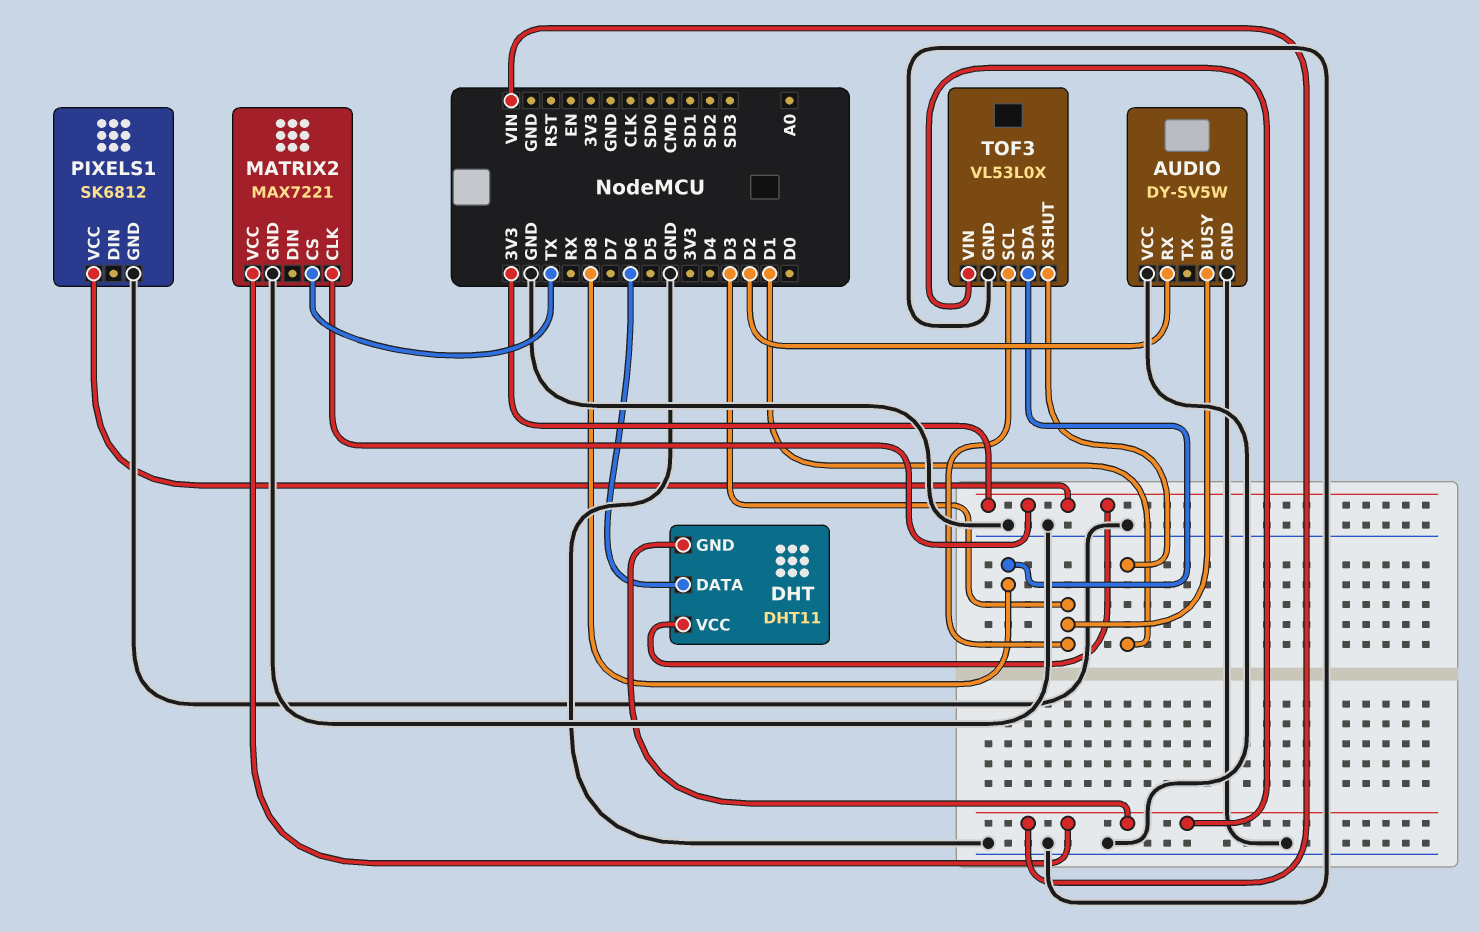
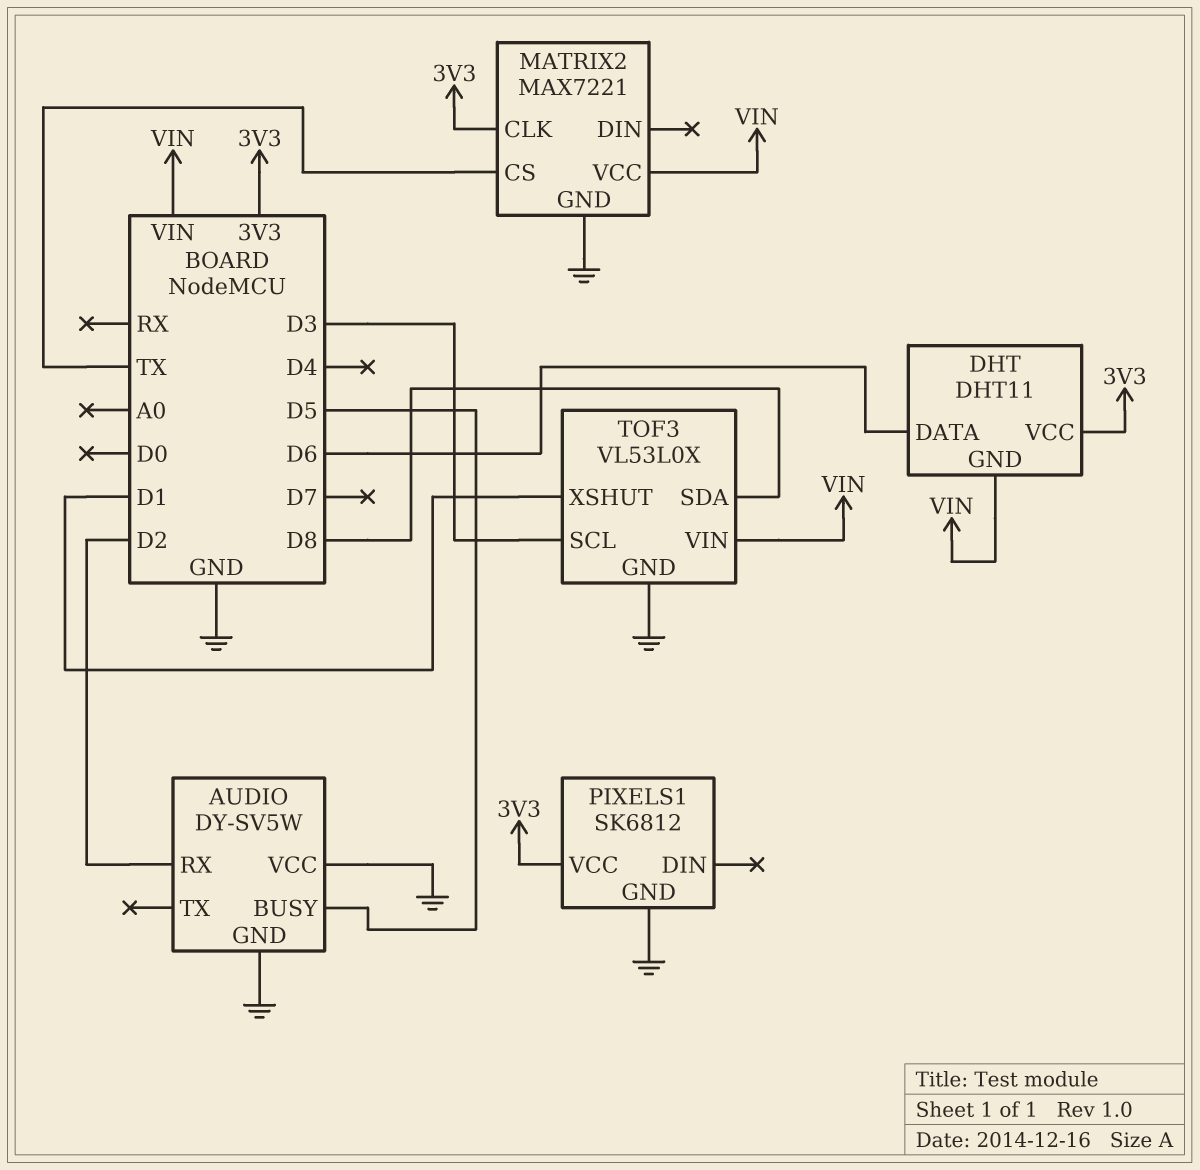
AUDIO pin BUSY: D3 -> D5

